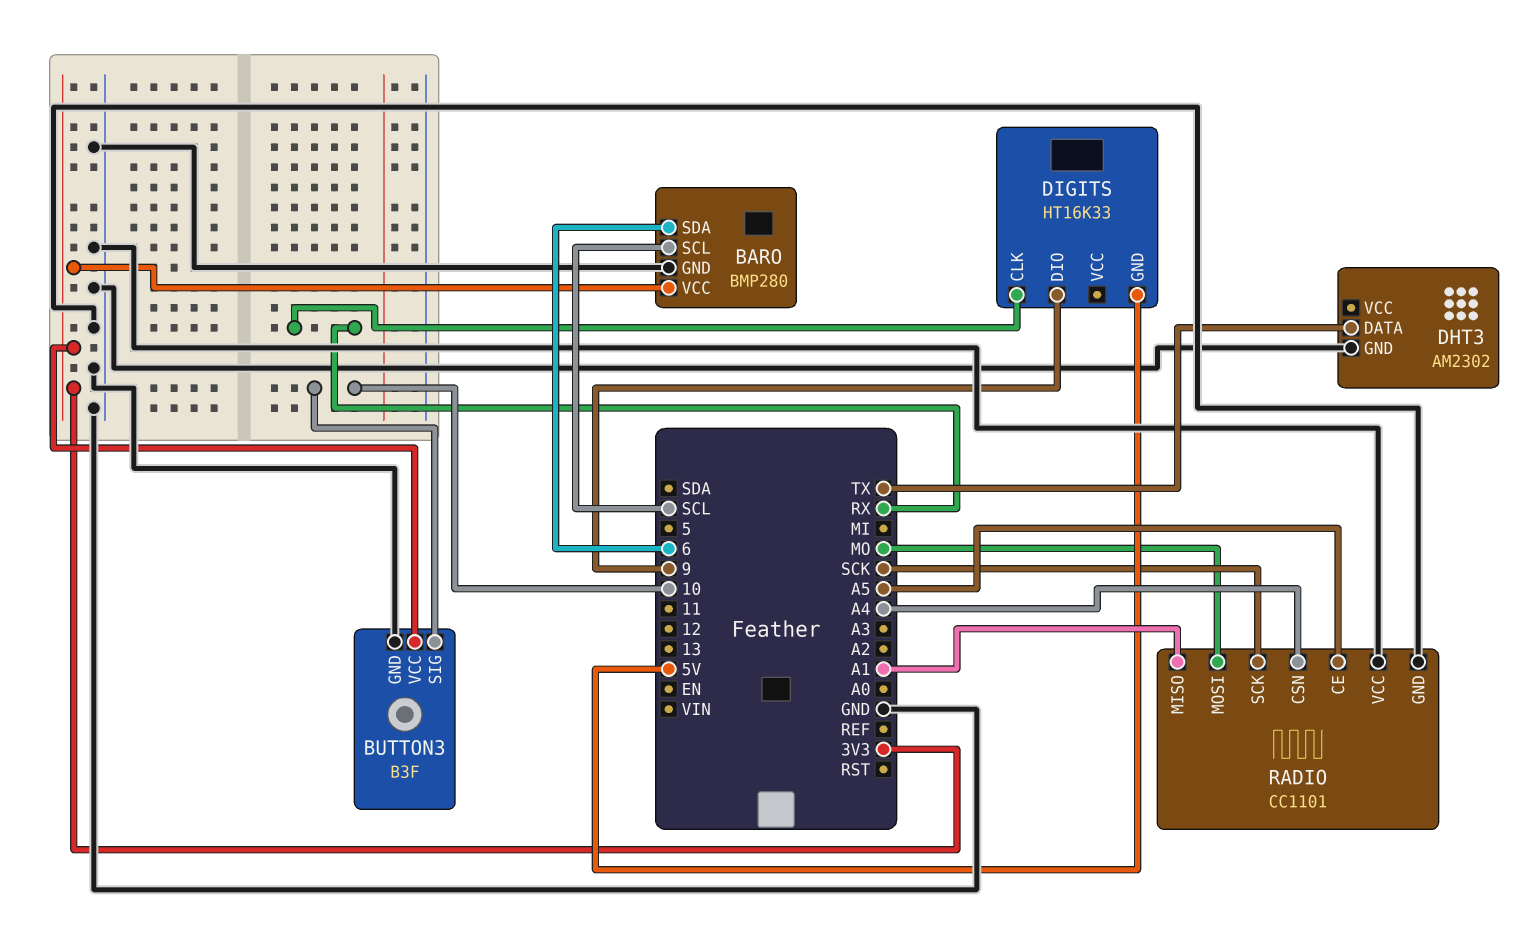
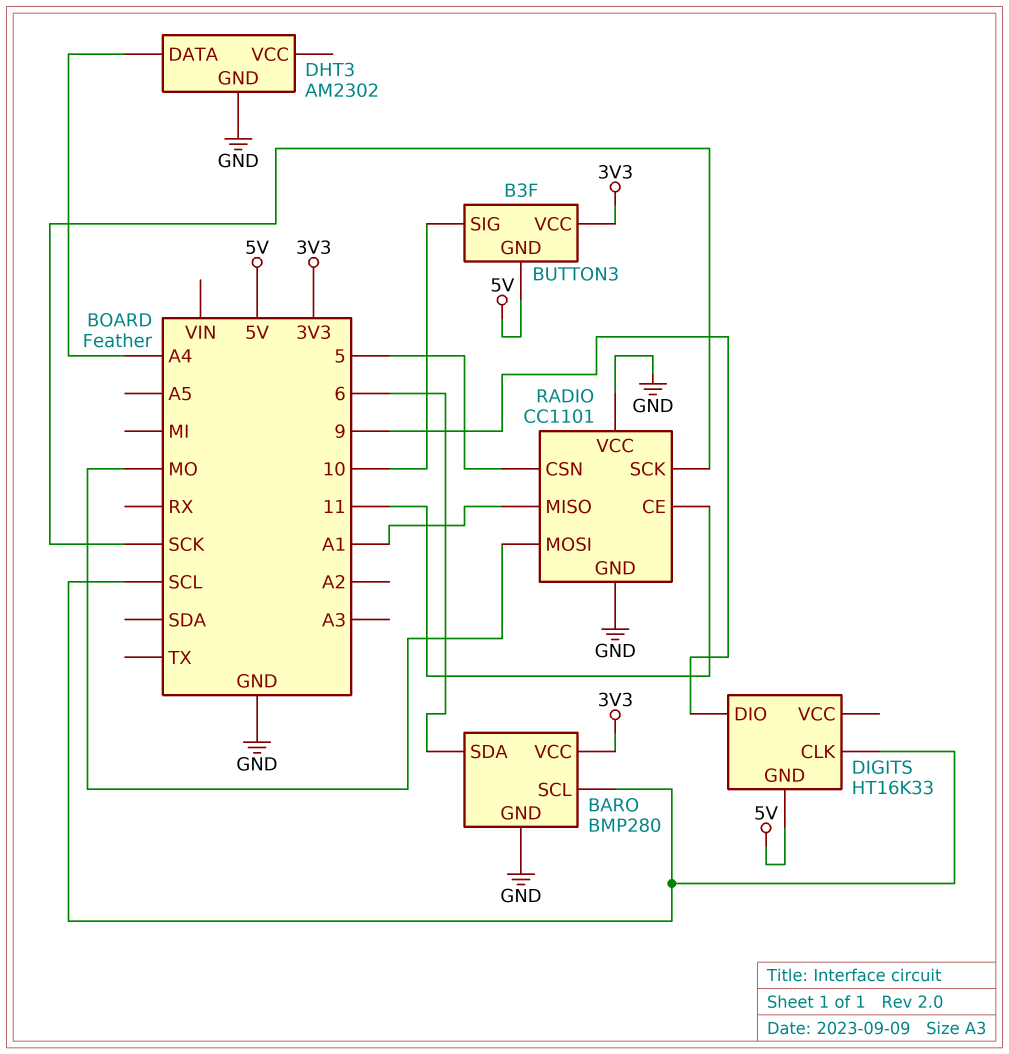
BUTTON3 pin GND: GND -> 5V
DHT3 pin DATA: TX -> A4
DIGITS pin CLK: RX -> SCL
RADIO pin CE: A5 -> 11
RADIO pin CSN: A4 -> 5

